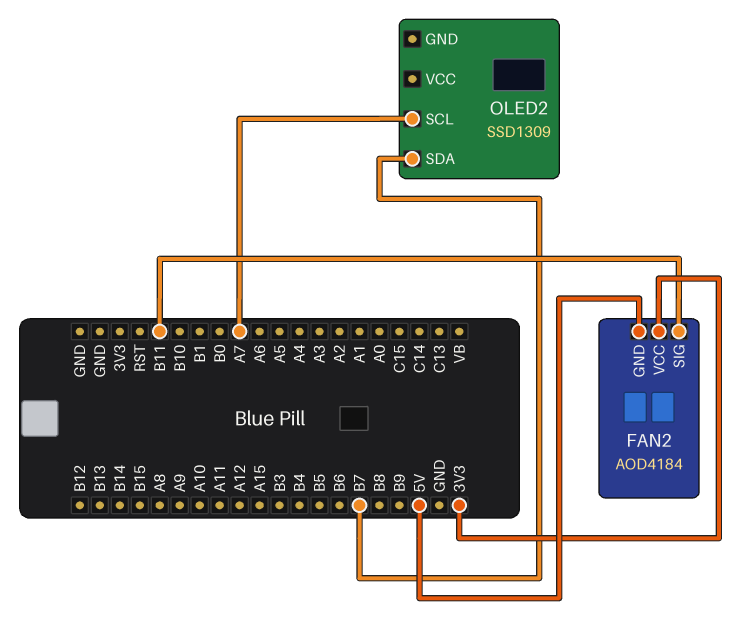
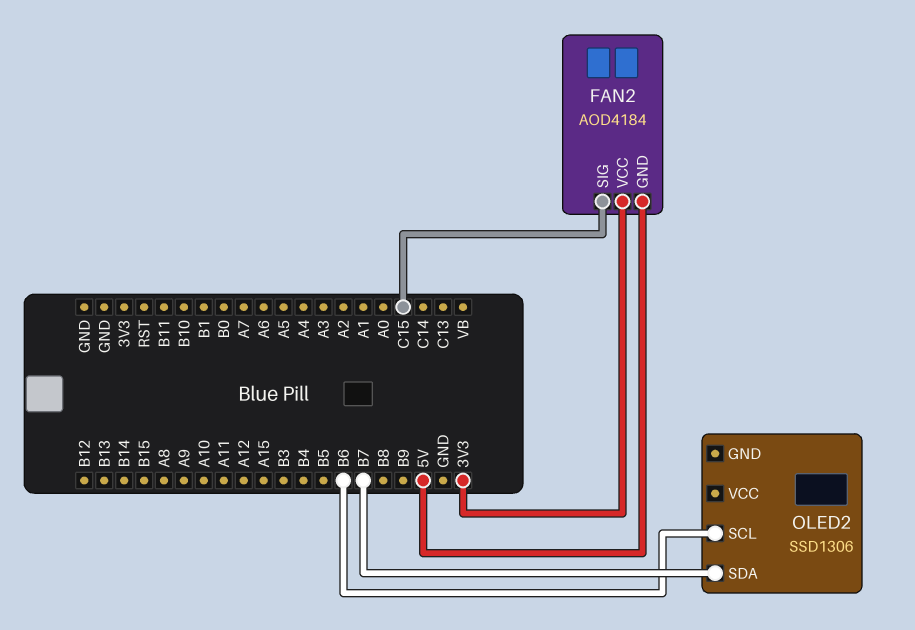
FAN2 pin SIG: B11 -> C15
OLED2: SSD1309 -> SSD1306
OLED2 pin SCL: A7 -> B6

